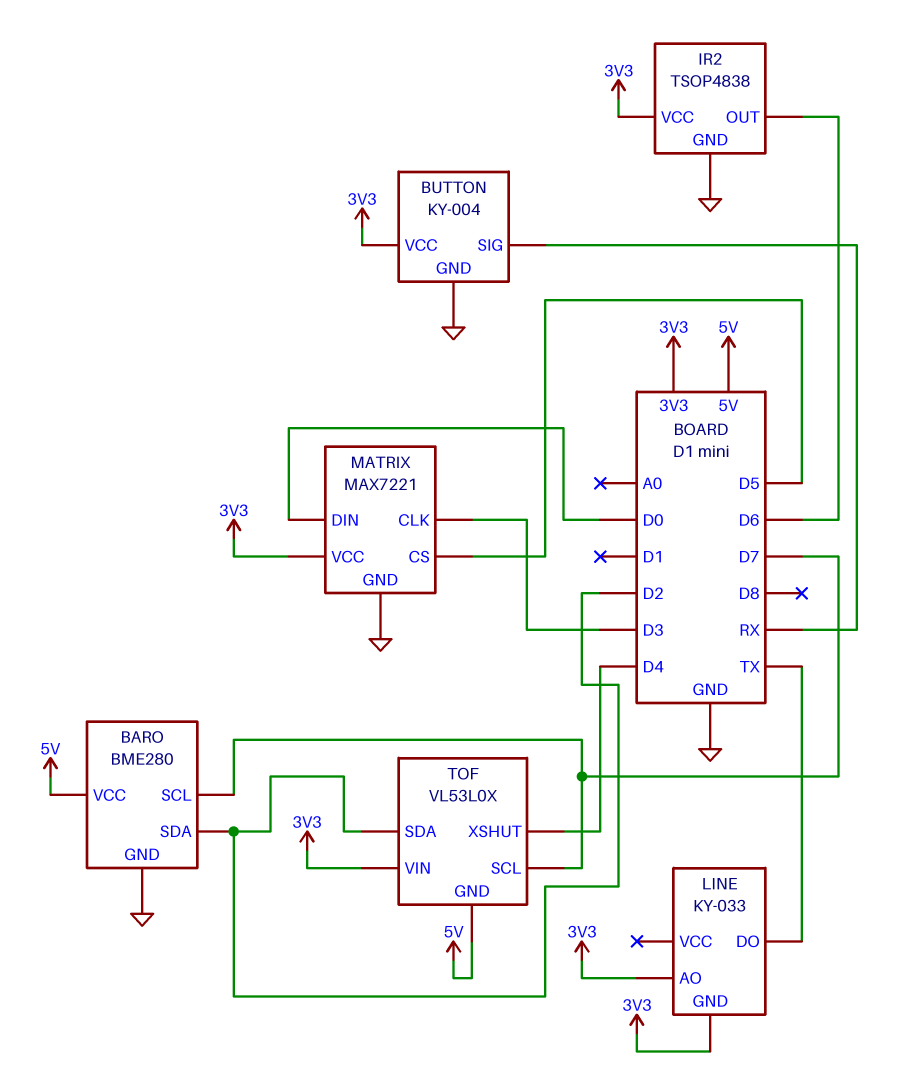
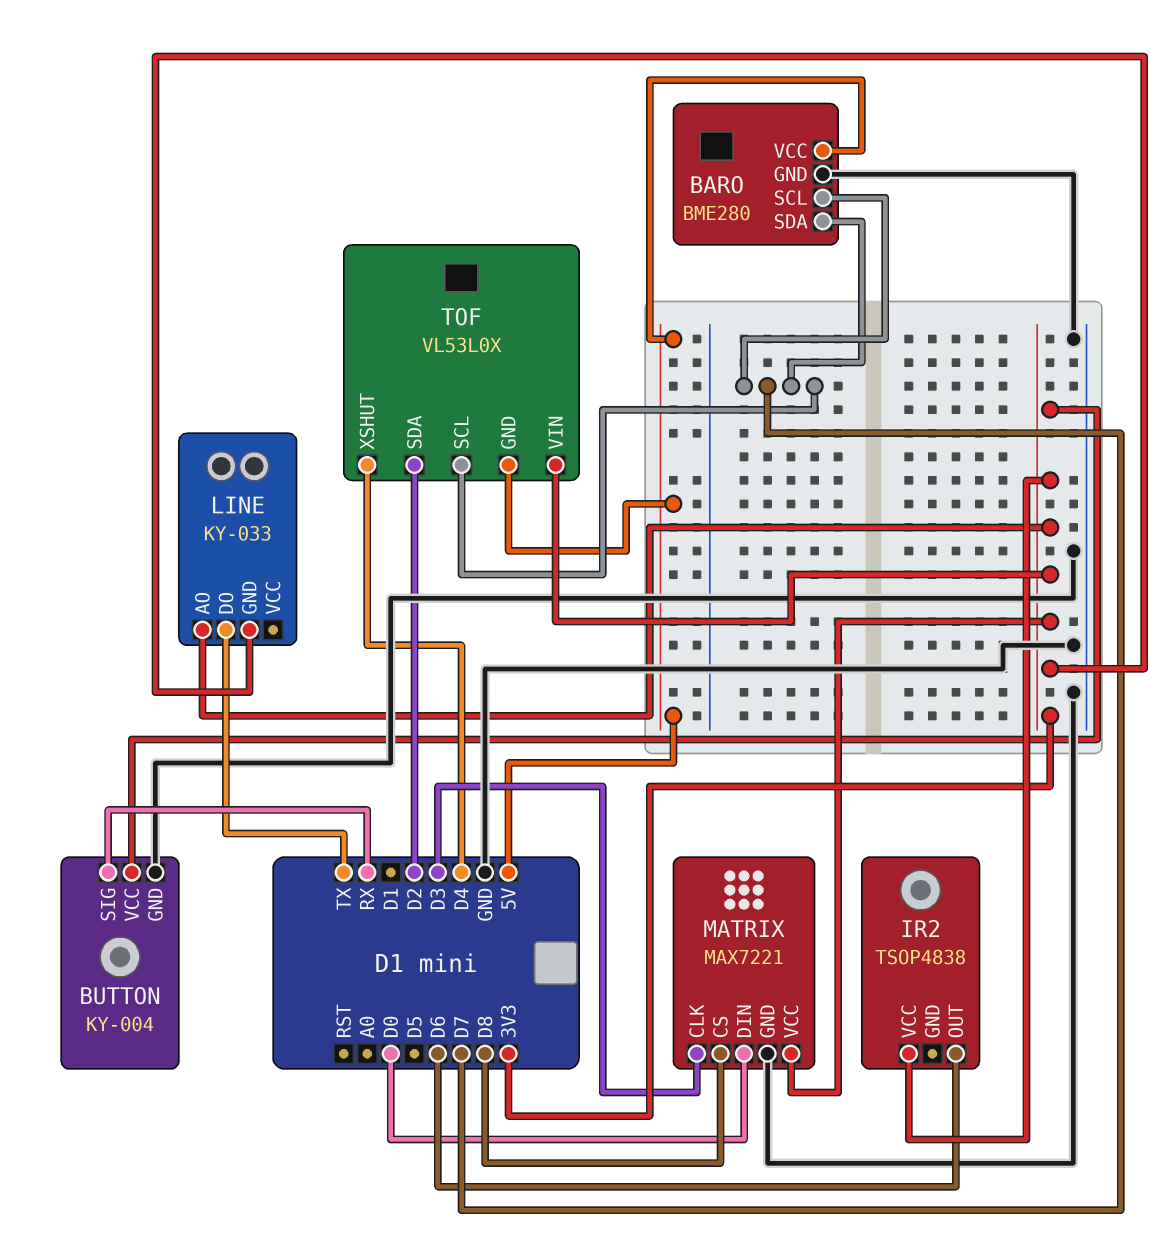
BARO pin SDA: D2 -> D7
IR2 pin GND: GND -> none
MATRIX pin CS: D5 -> D8

